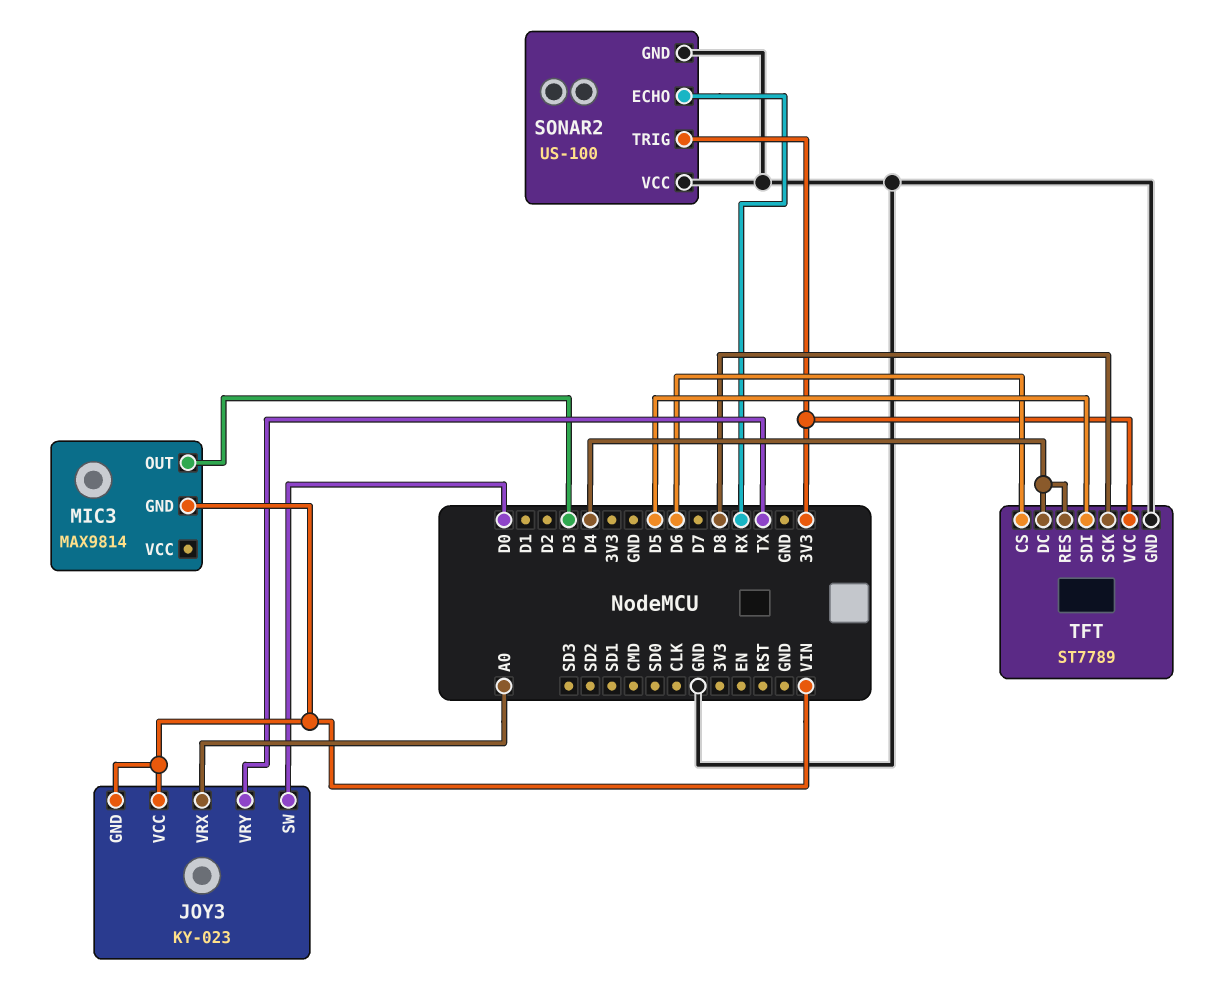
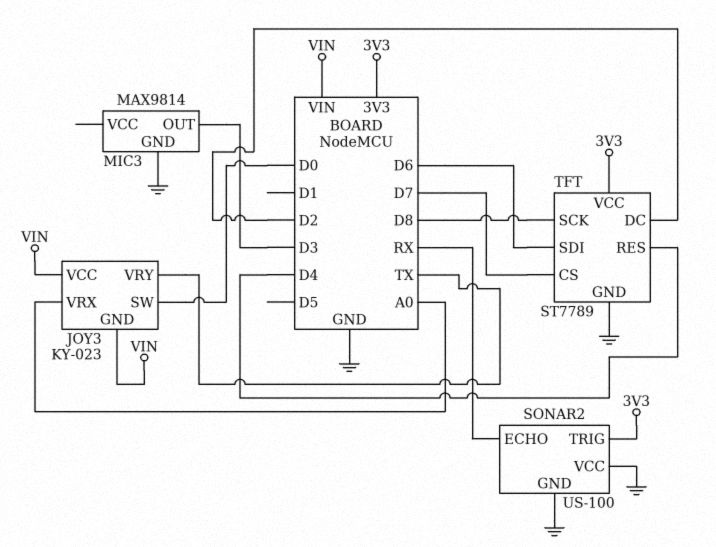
MIC3 pin GND: VIN -> GND
TFT pin CS: D6 -> D7
TFT pin DC: D4 -> D2
TFT pin SDI: D5 -> D6

